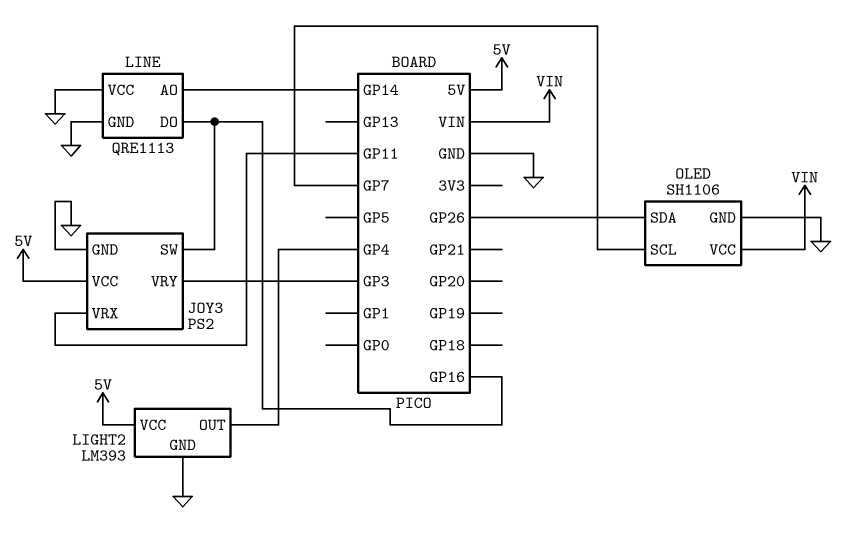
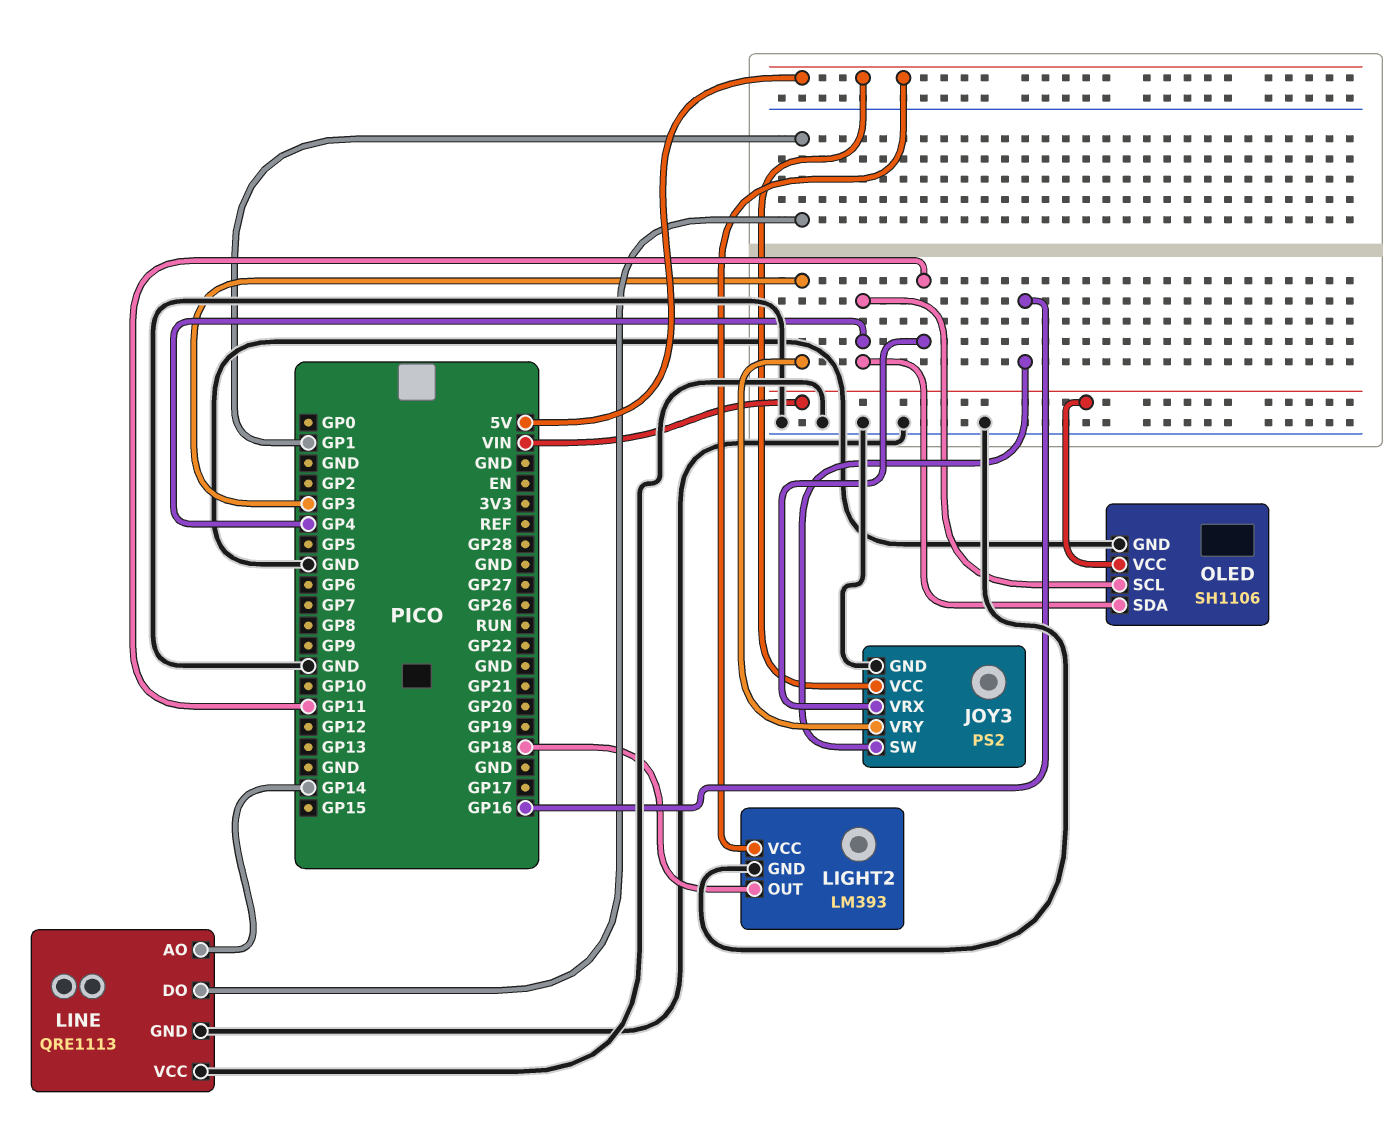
LIGHT2 pin OUT: GP4 -> GP18
LINE pin DO: GP16 -> GP1
OLED pin SCL: GP7 -> GP4
OLED pin SDA: GP26 -> GP4

